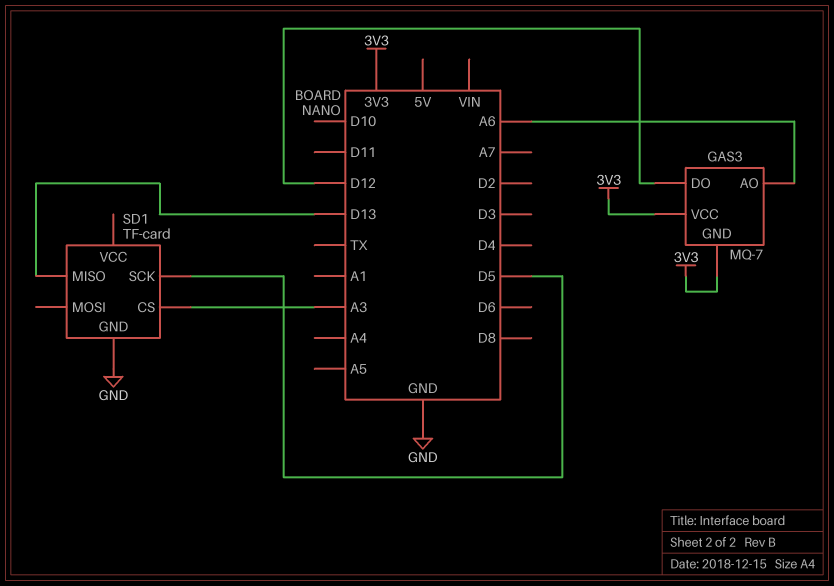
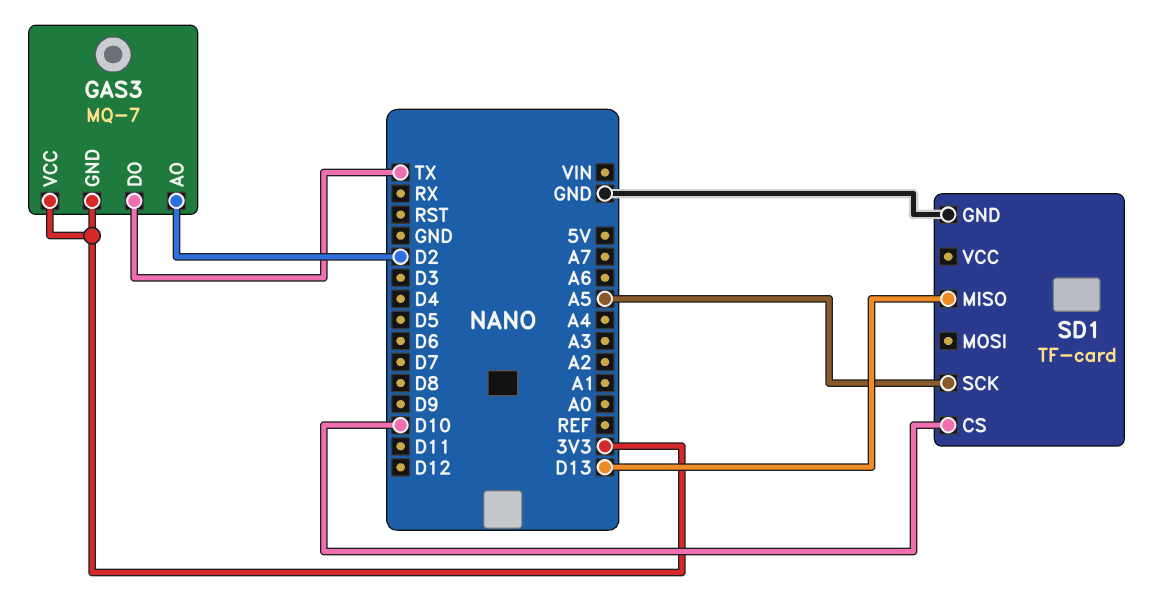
GAS3 pin AO: A6 -> D2
GAS3 pin DO: D12 -> TX
SD1 pin CS: A3 -> D10
SD1 pin SCK: D5 -> A5

